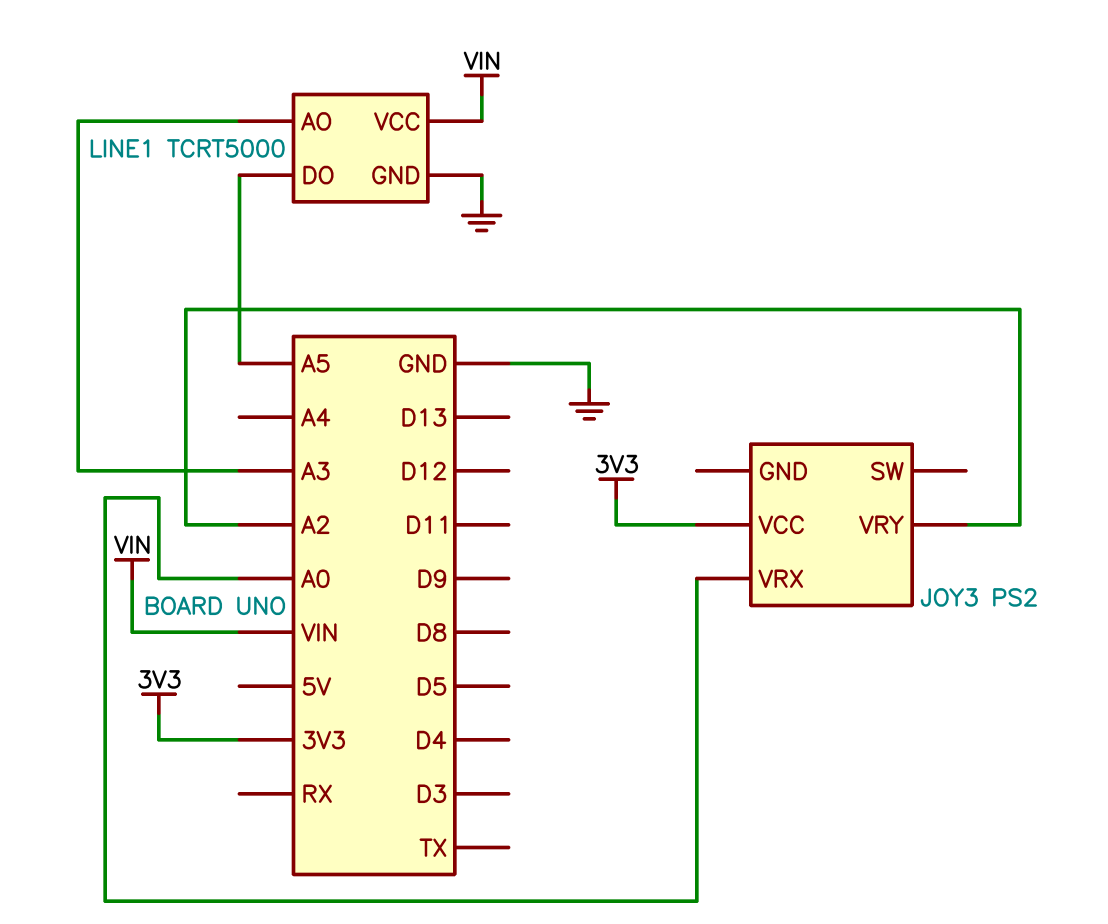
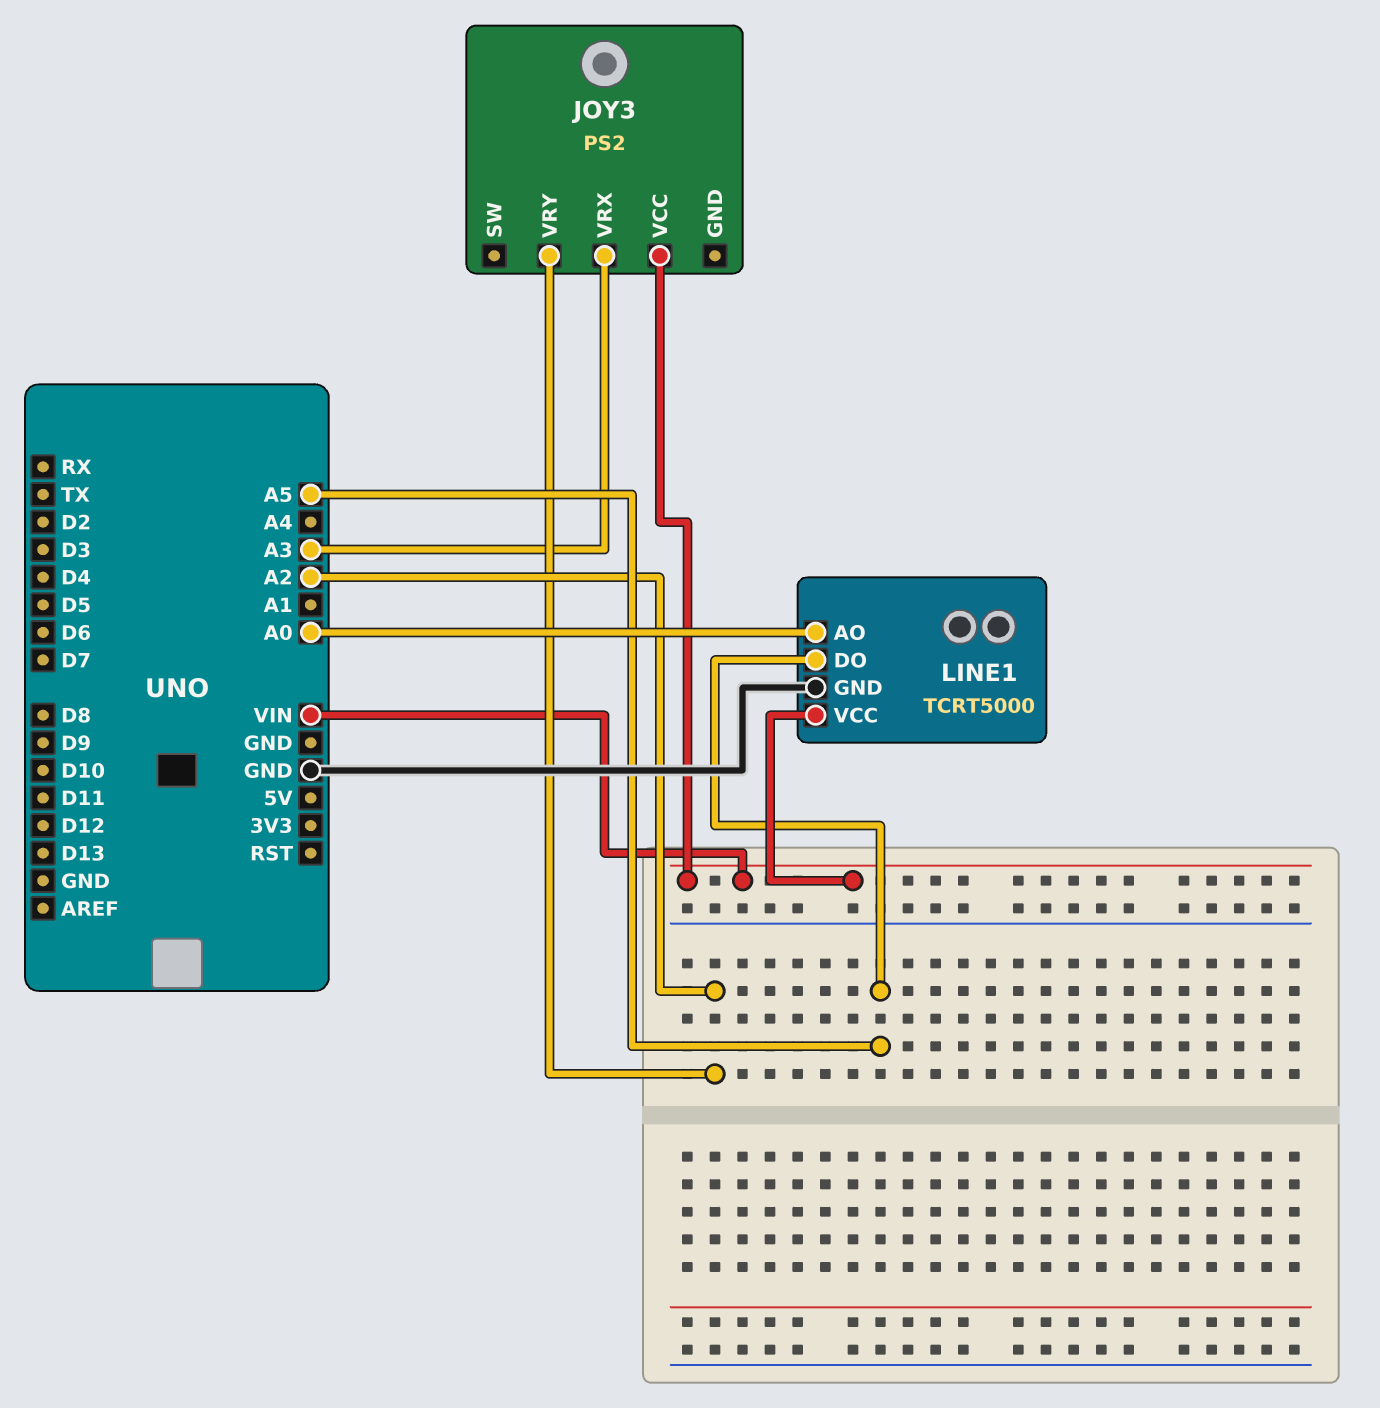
JOY3 pin VCC: 3V3 -> VIN
JOY3 pin VRX: A0 -> A3
LINE1 pin AO: A3 -> A0

